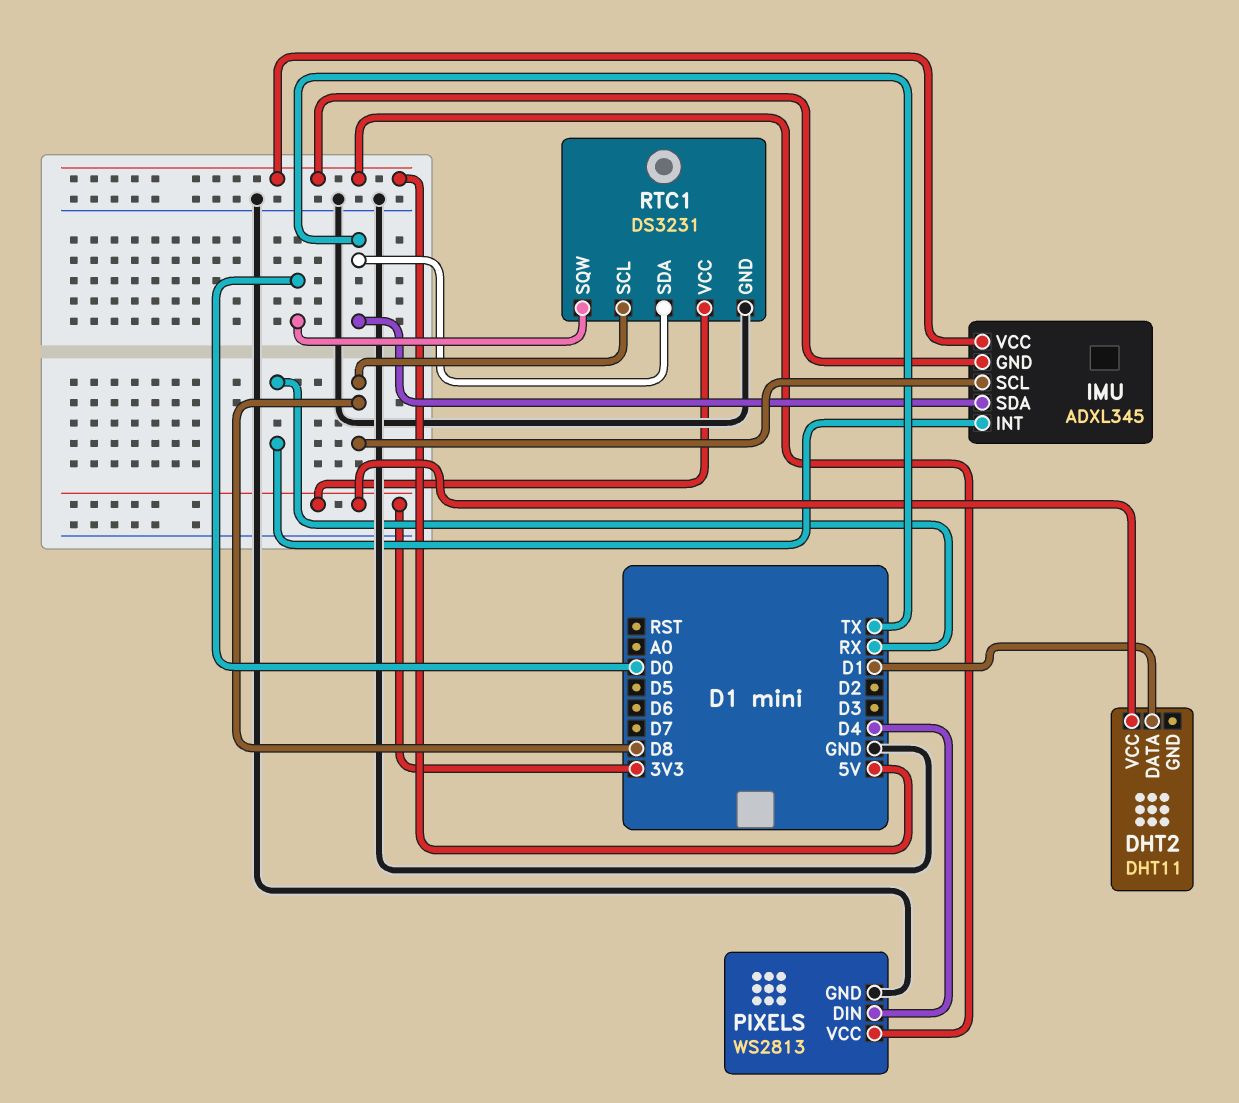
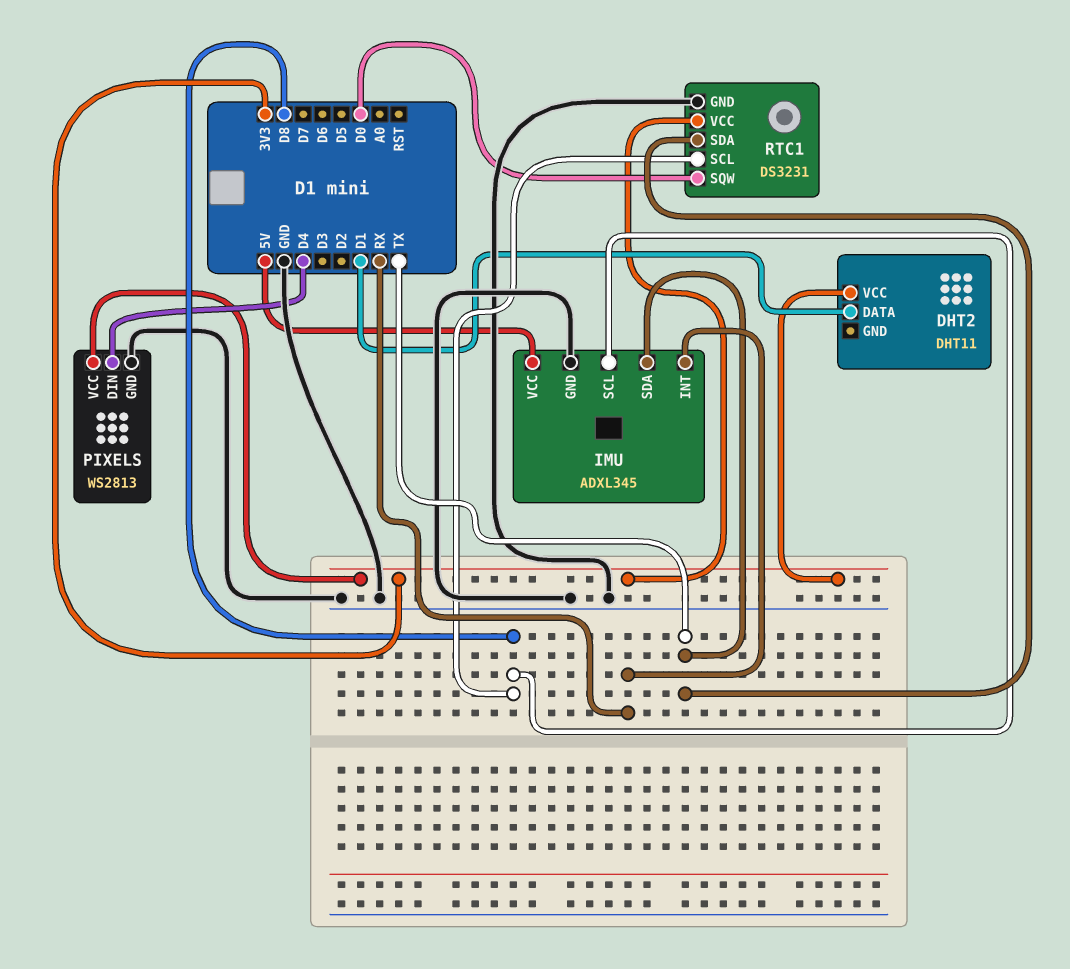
IMU pin GND: 5V -> GND
PIXELS pin VCC: 5V -> 3V3

